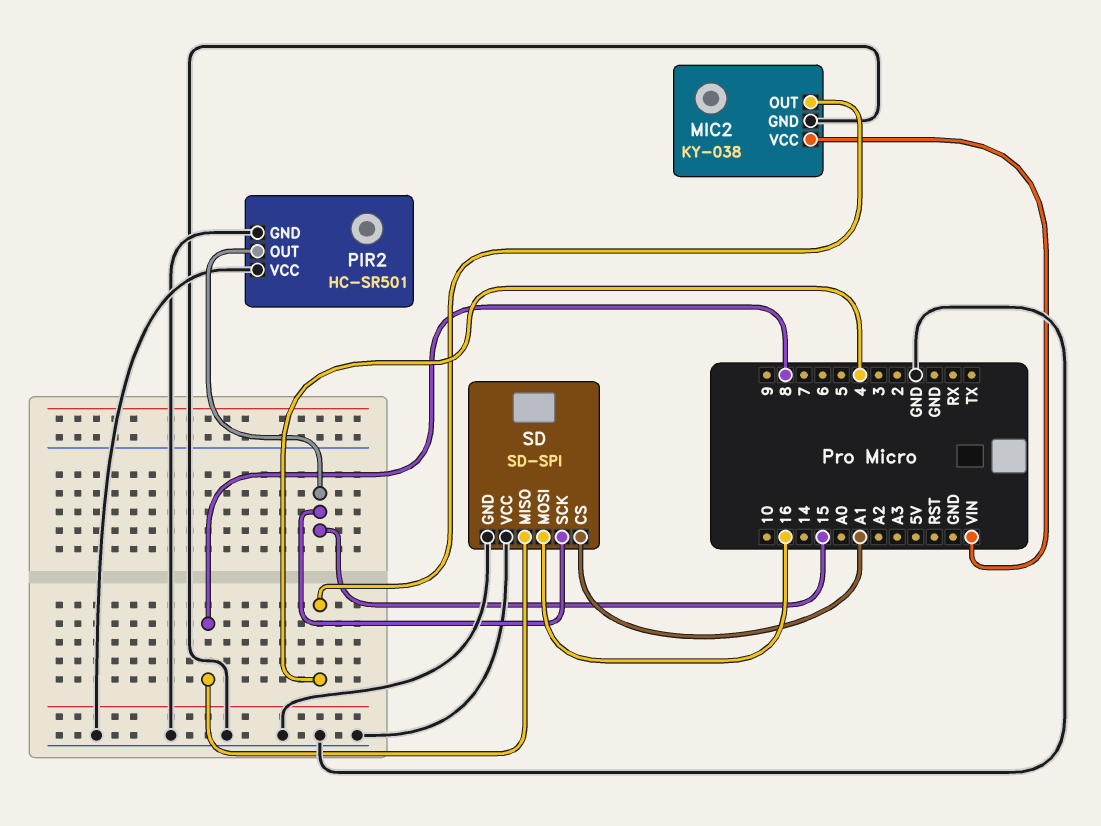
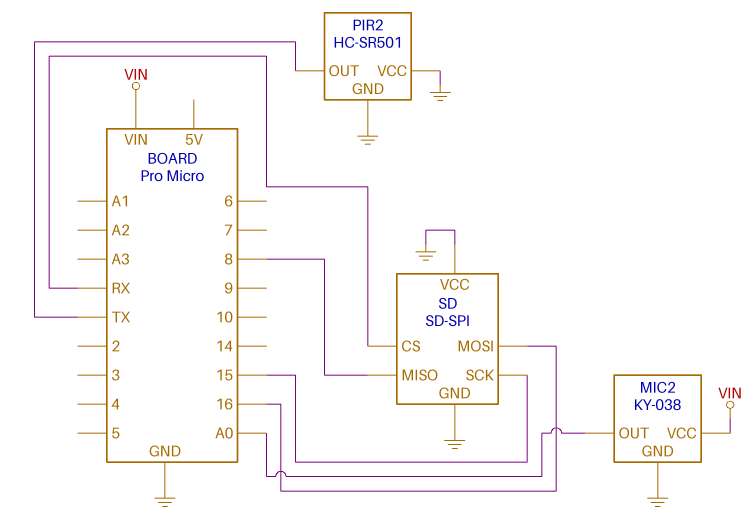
MIC2 pin OUT: 4 -> A0
PIR2 pin OUT: 15 -> TX
SD pin CS: A1 -> RX

